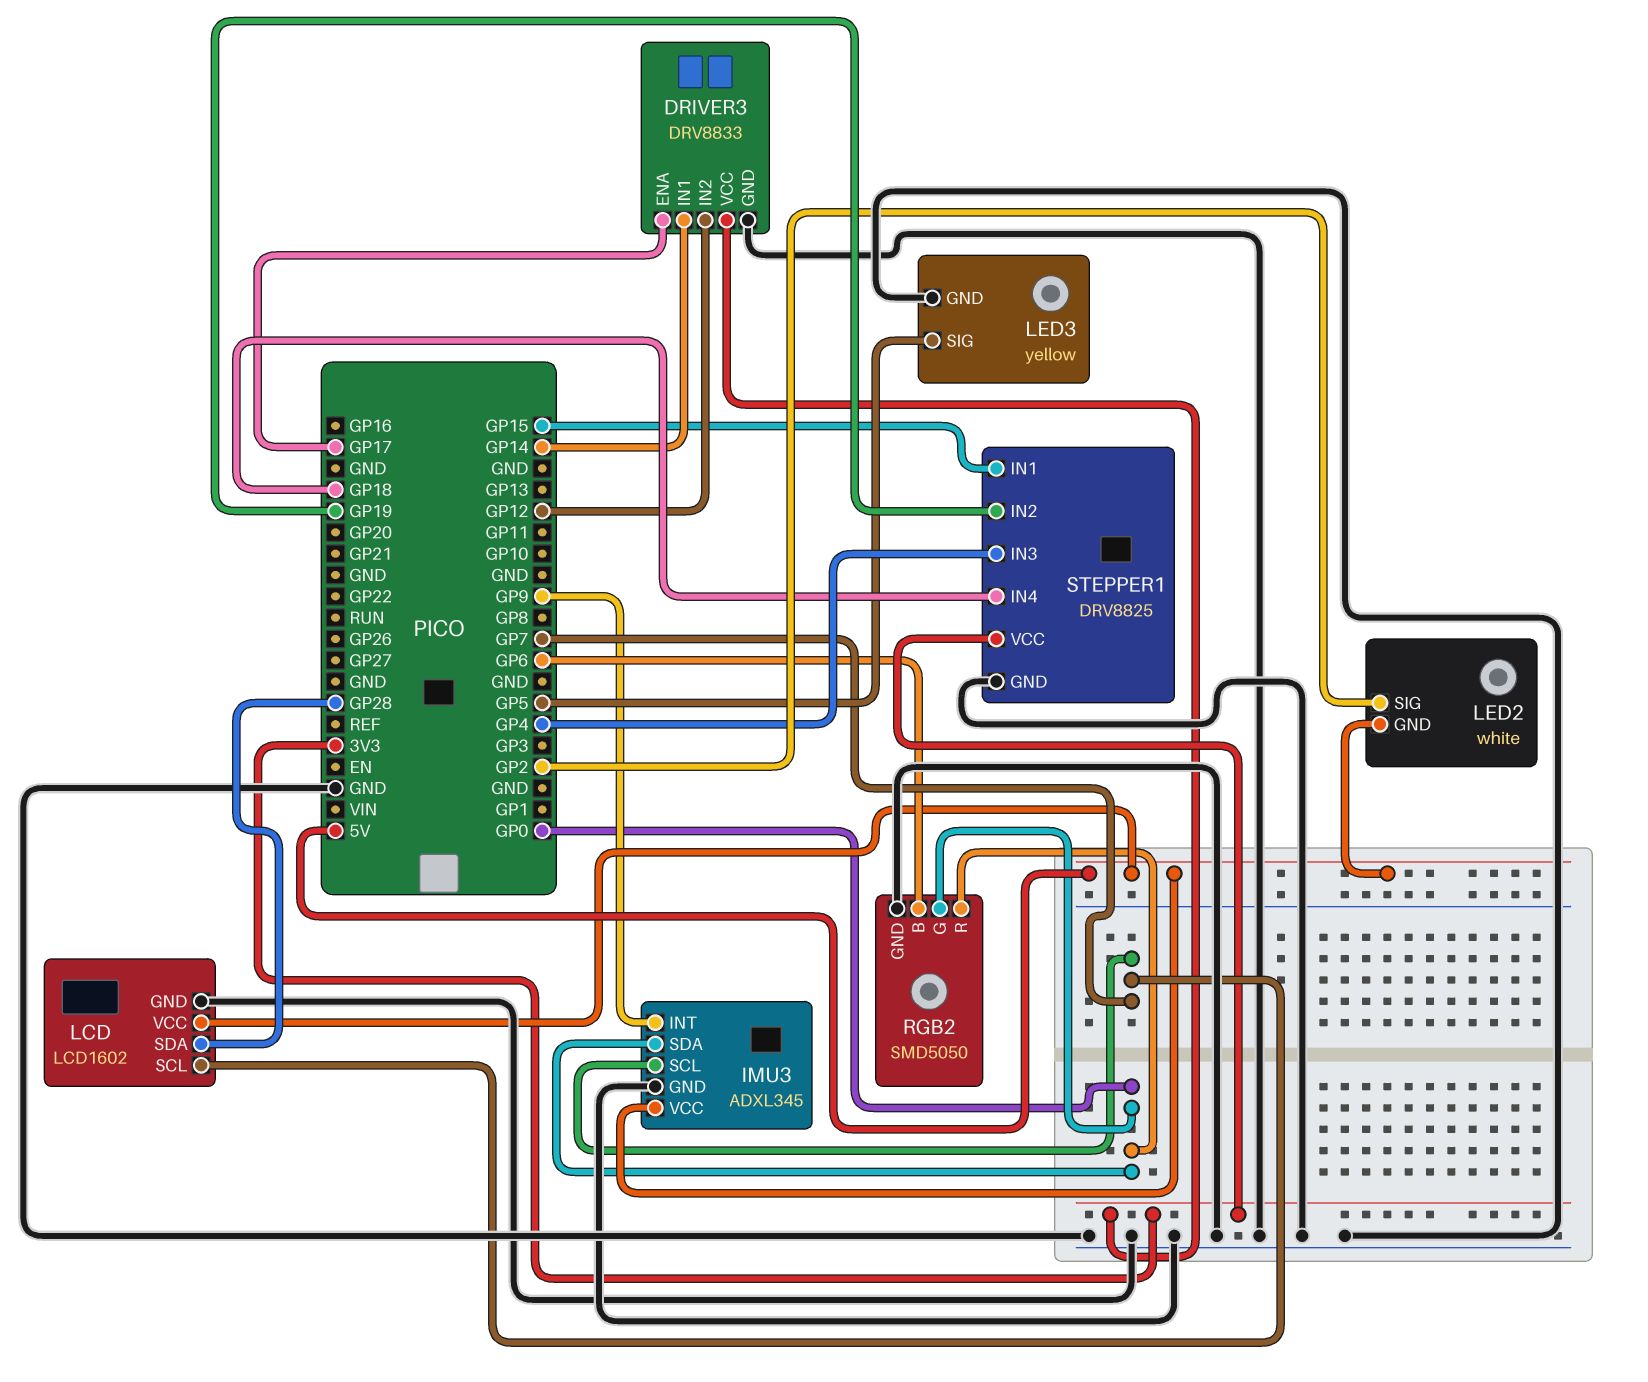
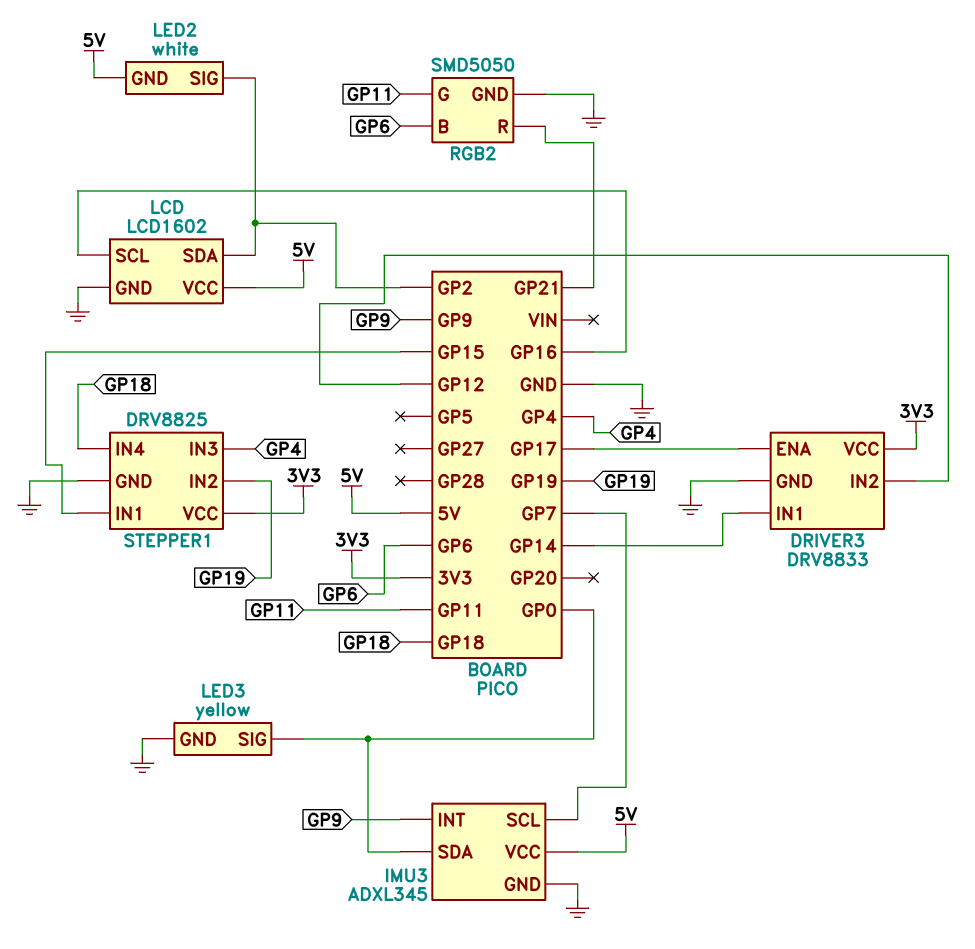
LCD pin SCL: GP7 -> GP16
LCD pin SDA: GP28 -> GP2
LED3 pin SIG: GP5 -> GP0
RGB2 pin G: GP0 -> GP11
RGB2 pin R: GP0 -> GP21

